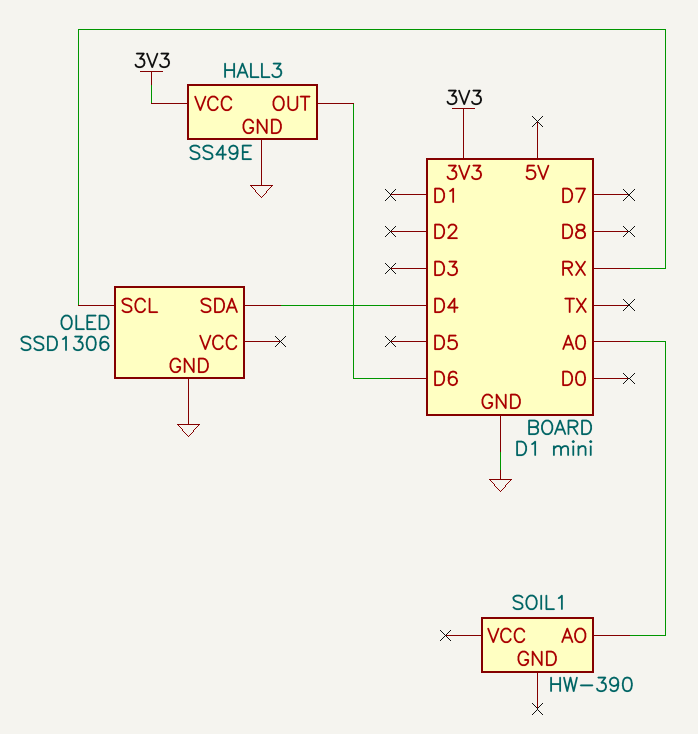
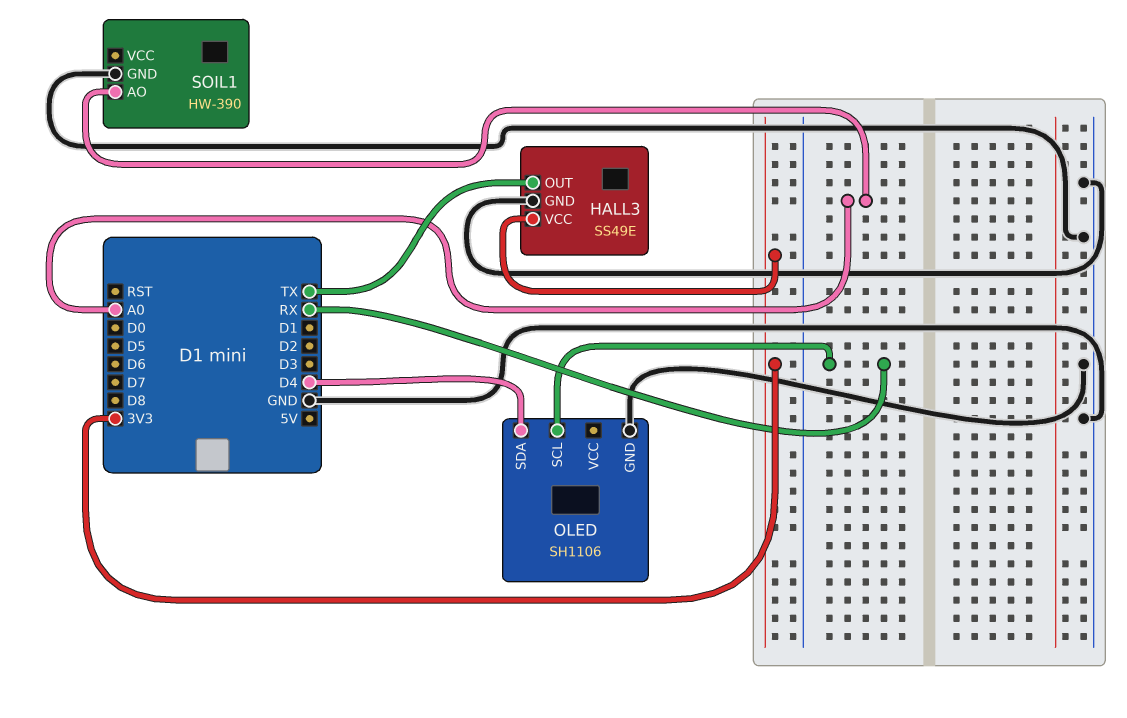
HALL3 pin OUT: D6 -> TX
OLED: SSD1306 -> SH1106
SOIL1 pin GND: none -> GND

